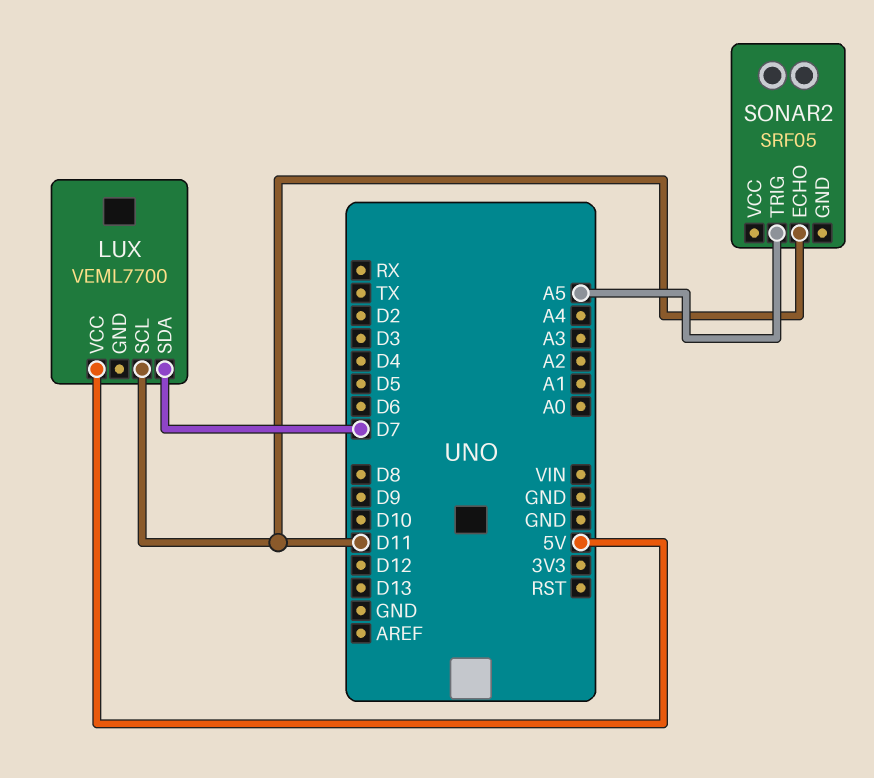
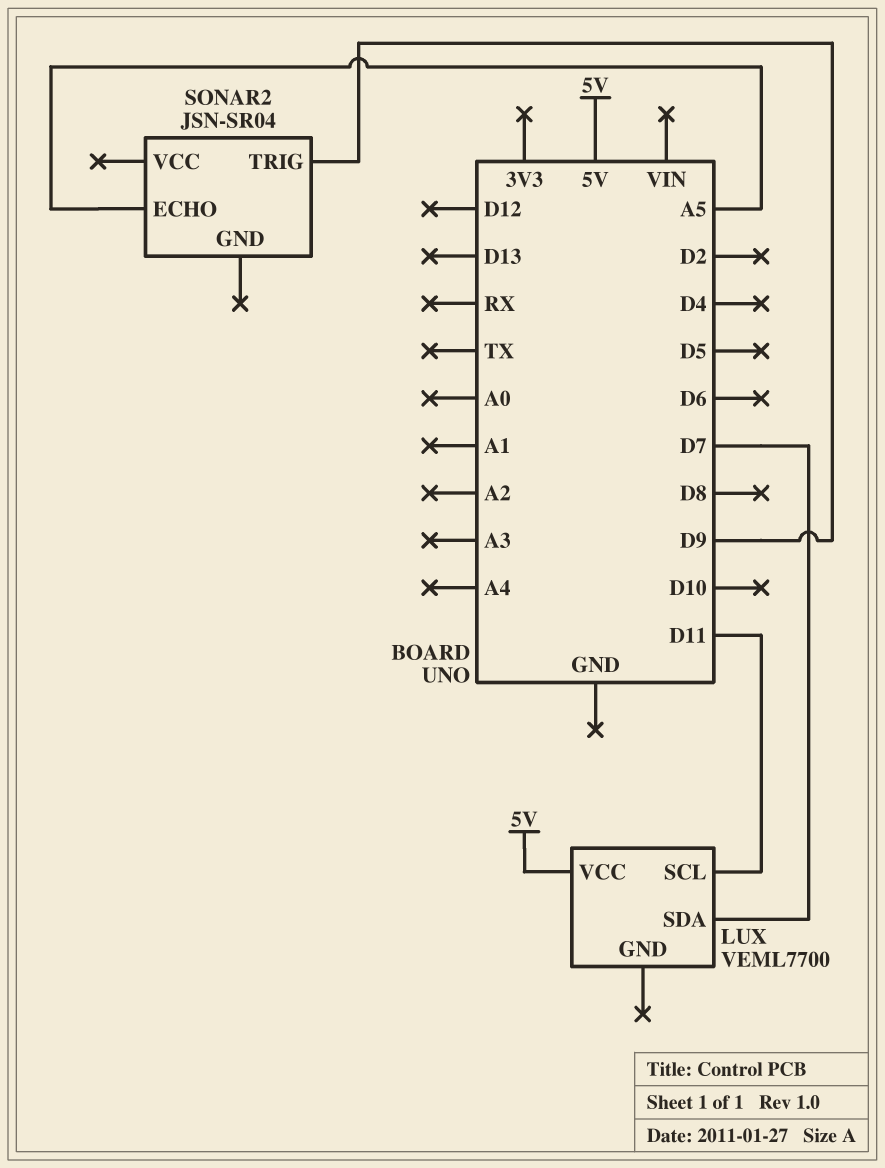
SONAR2: SRF05 -> JSN-SR04
SONAR2 pin ECHO: D11 -> A5
SONAR2 pin TRIG: A5 -> D9

